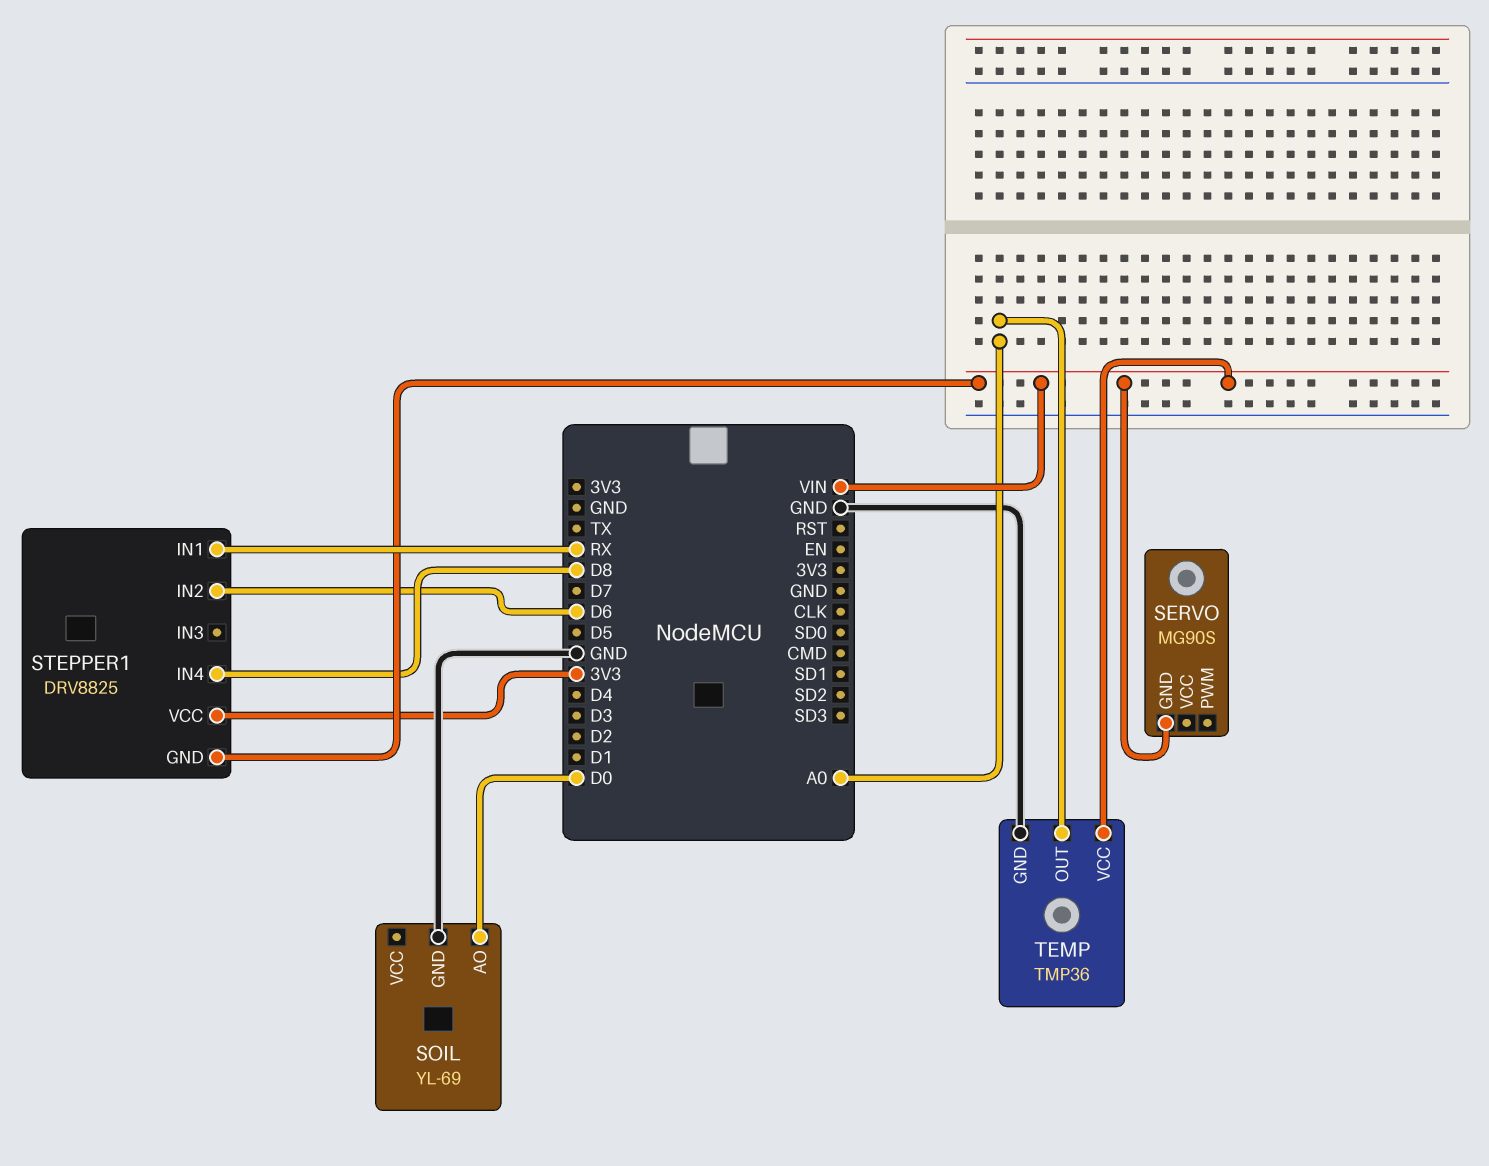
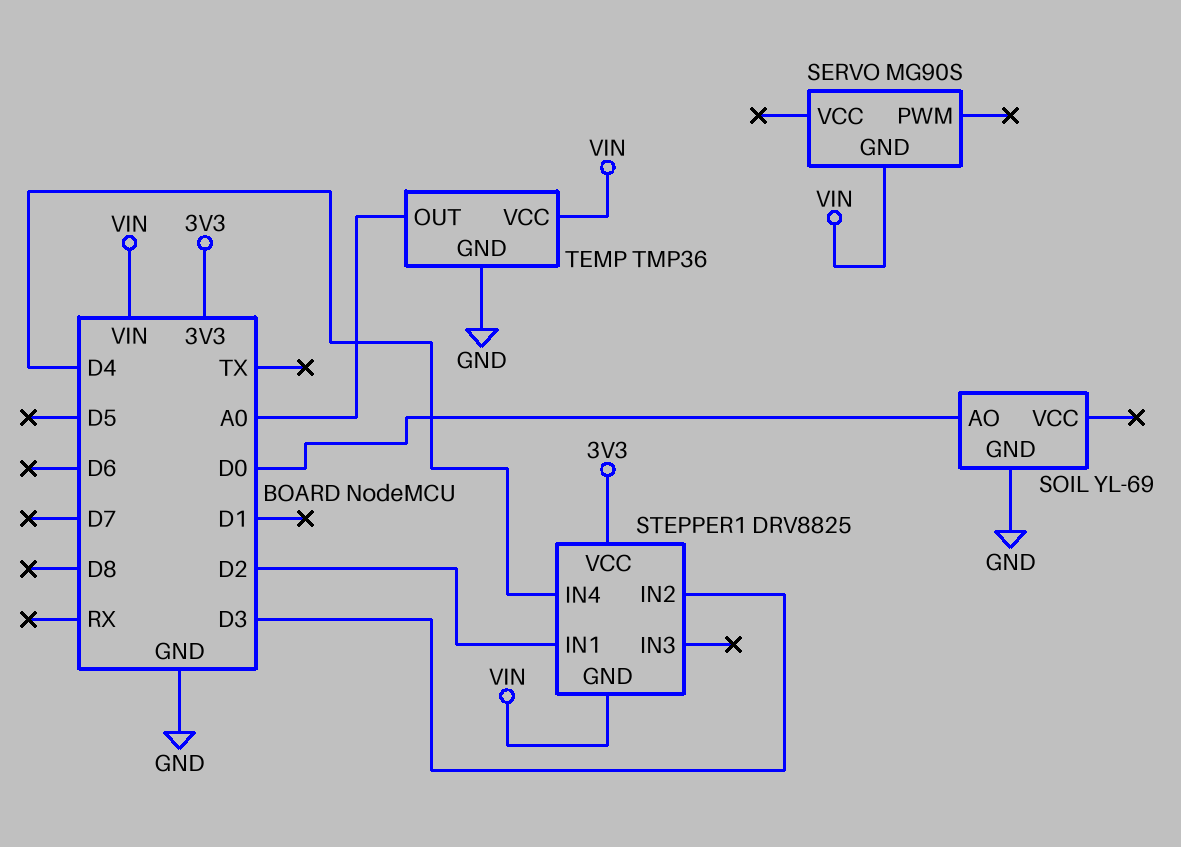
STEPPER1 pin IN1: RX -> D2
STEPPER1 pin IN2: D6 -> D3
STEPPER1 pin IN4: D8 -> D4

